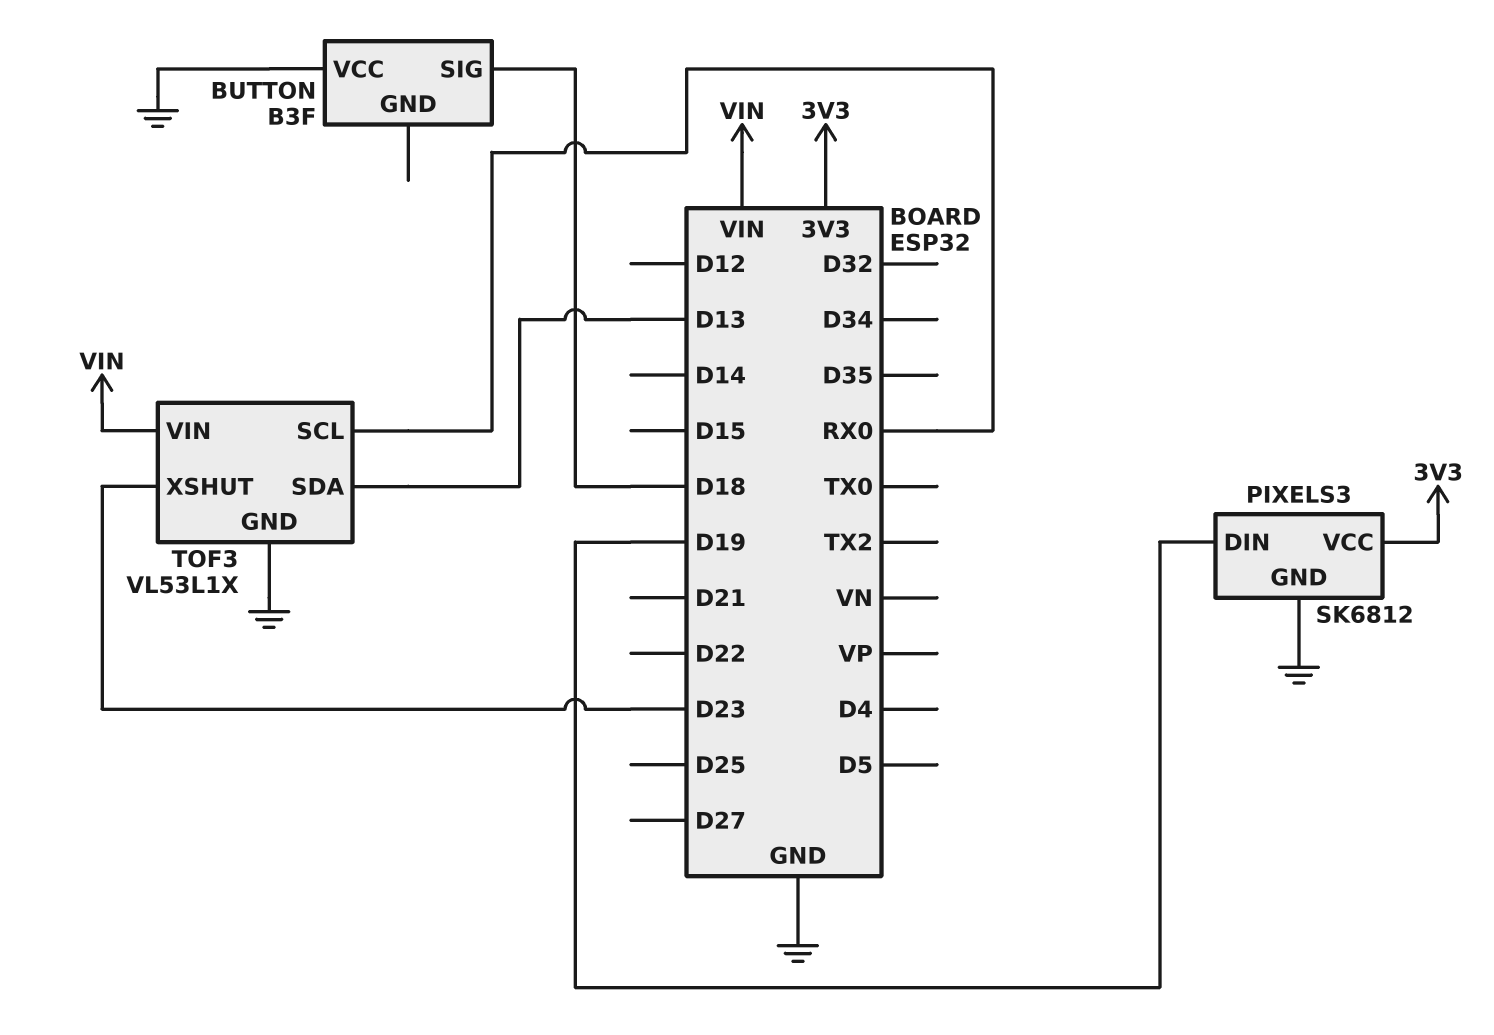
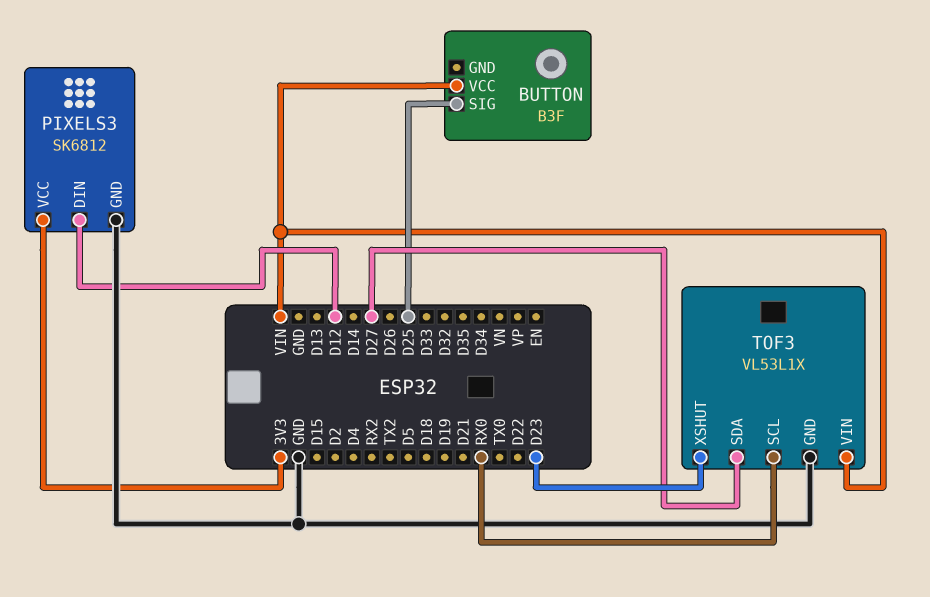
BUTTON pin SIG: D18 -> D25
BUTTON pin VCC: GND -> VIN
PIXELS3 pin DIN: D19 -> D12
TOF3 pin SDA: D13 -> D27

